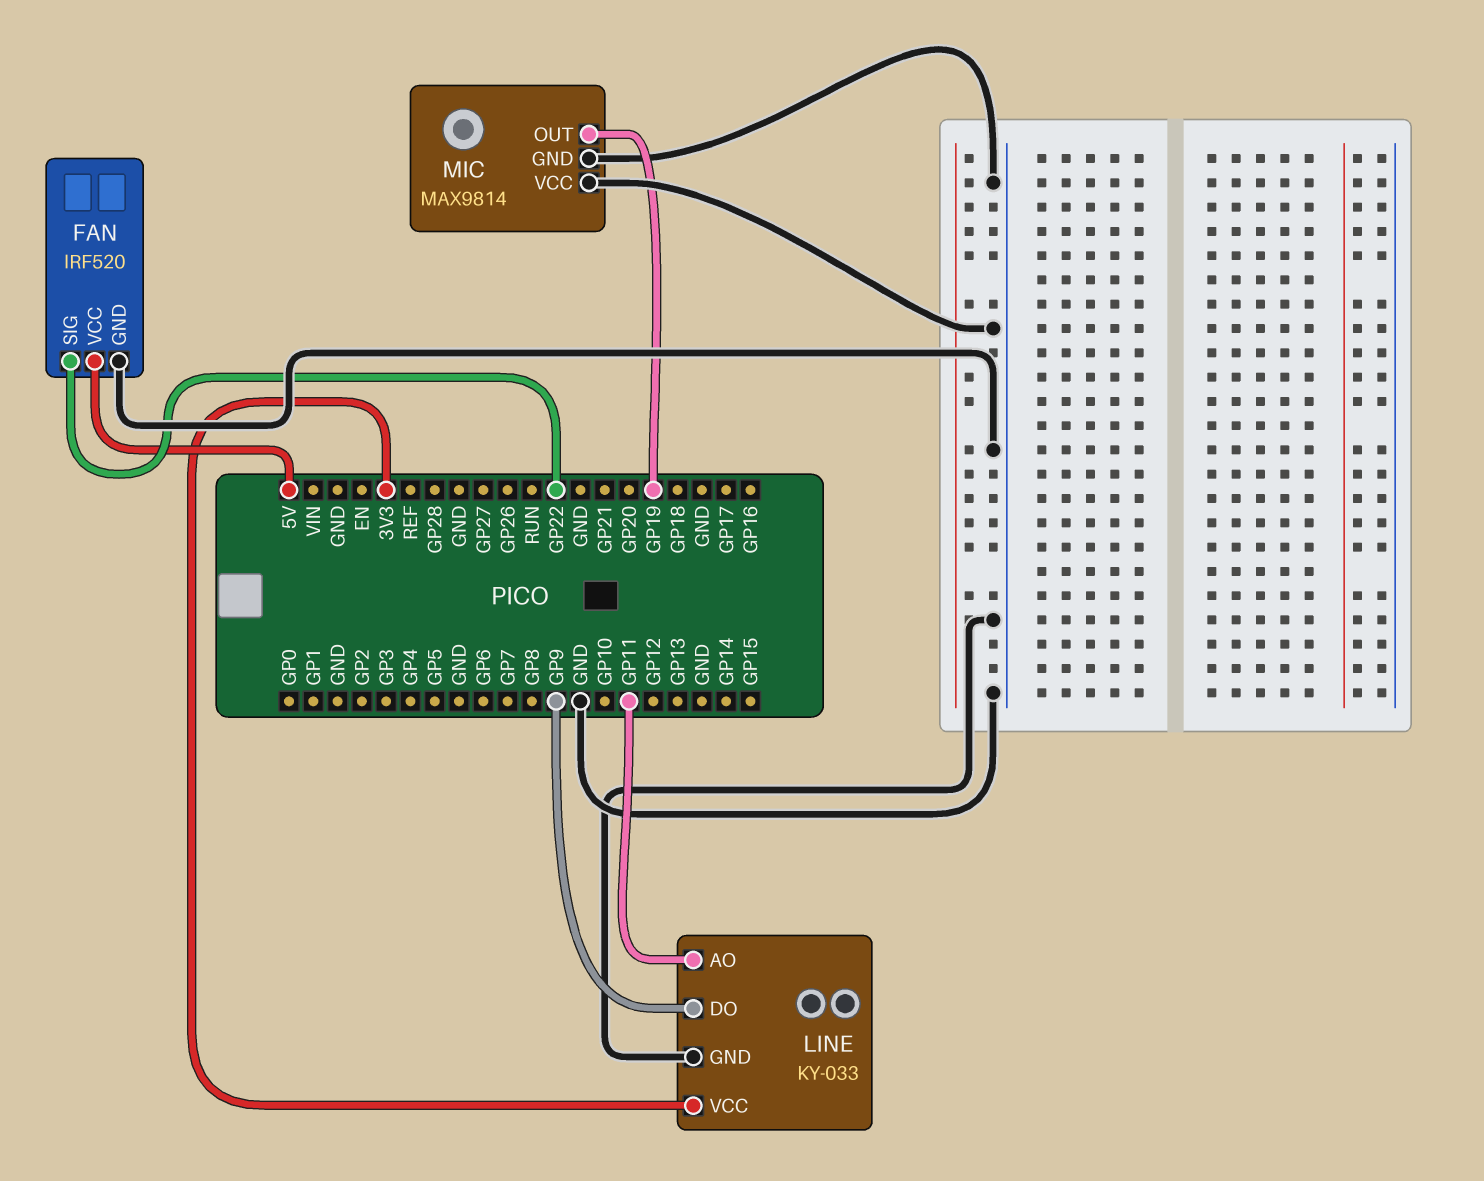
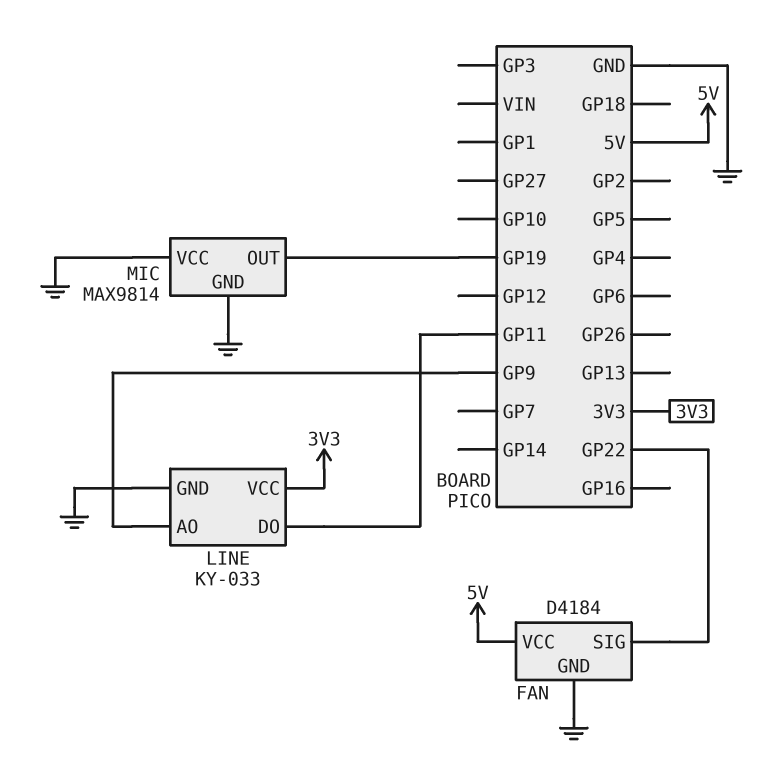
FAN: IRF520 -> D4184
LINE pin AO: GP11 -> GP9
LINE pin DO: GP9 -> GP11

